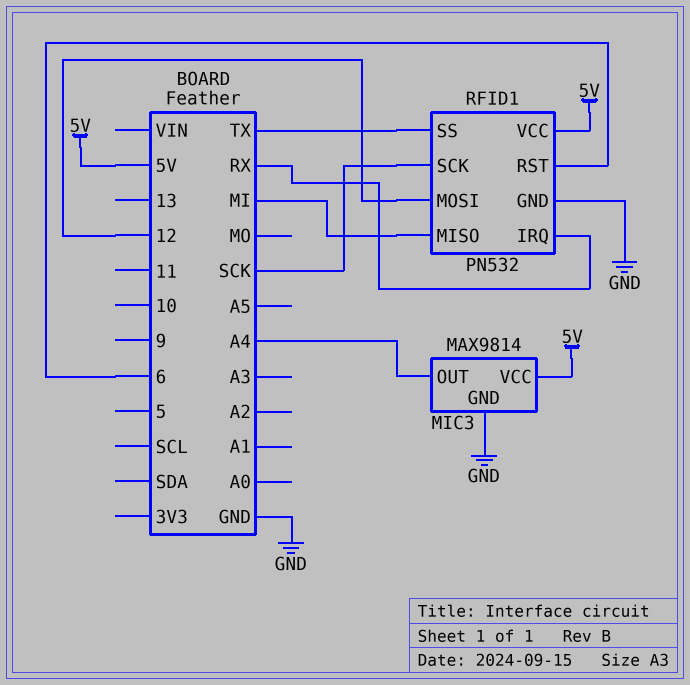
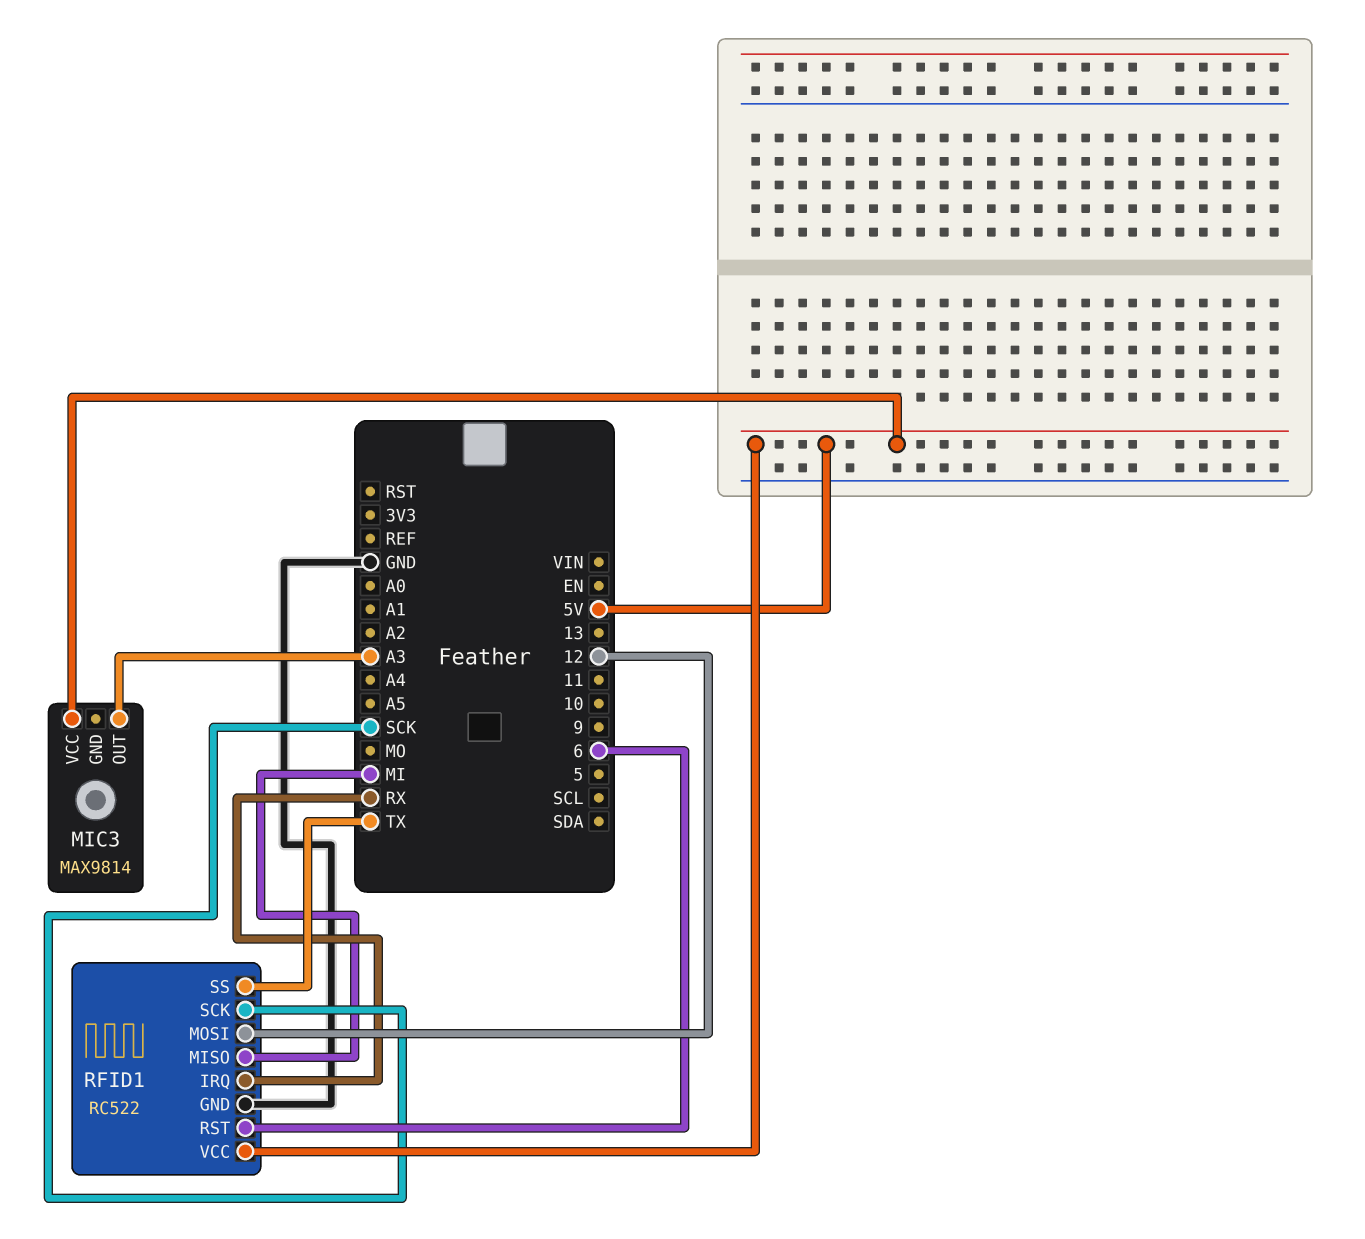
MIC3 pin GND: GND -> none
MIC3 pin OUT: A4 -> A3
RFID1: PN532 -> RC522

